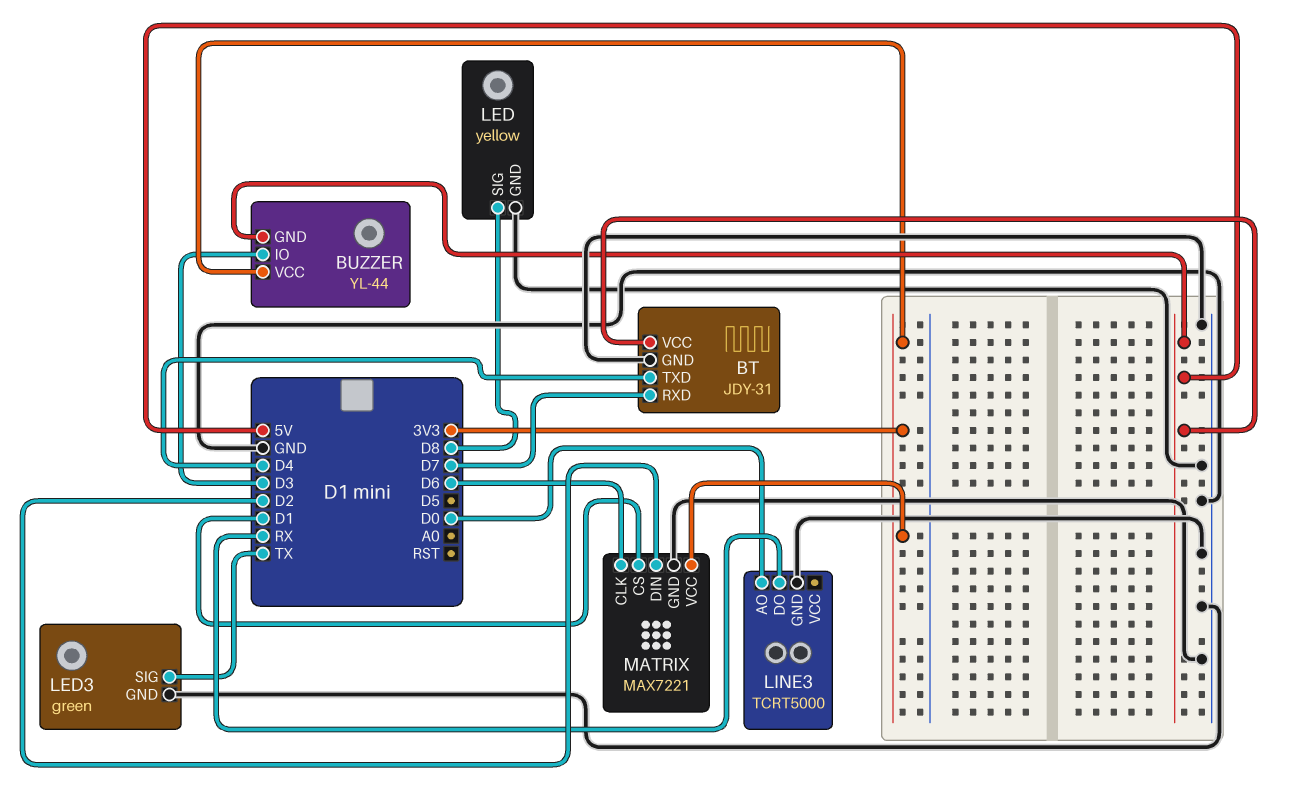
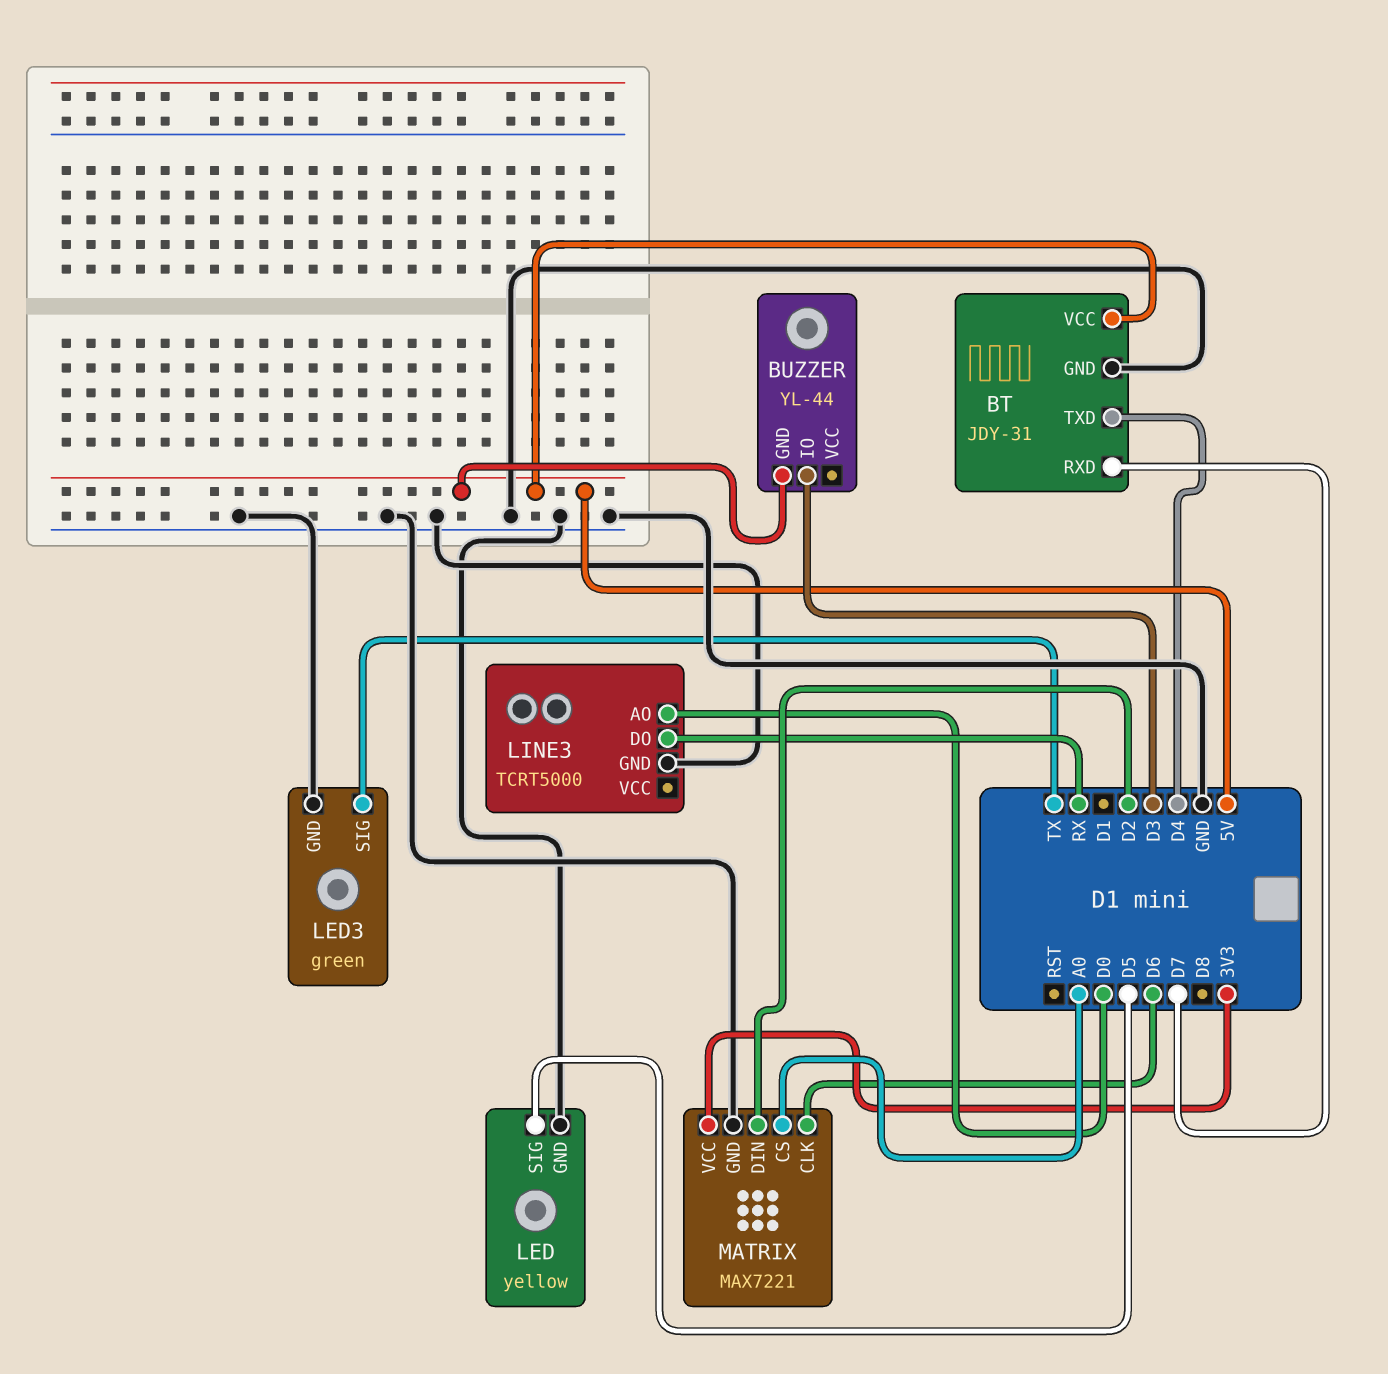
BUZZER pin VCC: 3V3 -> none
LED pin SIG: D8 -> D5
MATRIX pin CS: D1 -> A0

